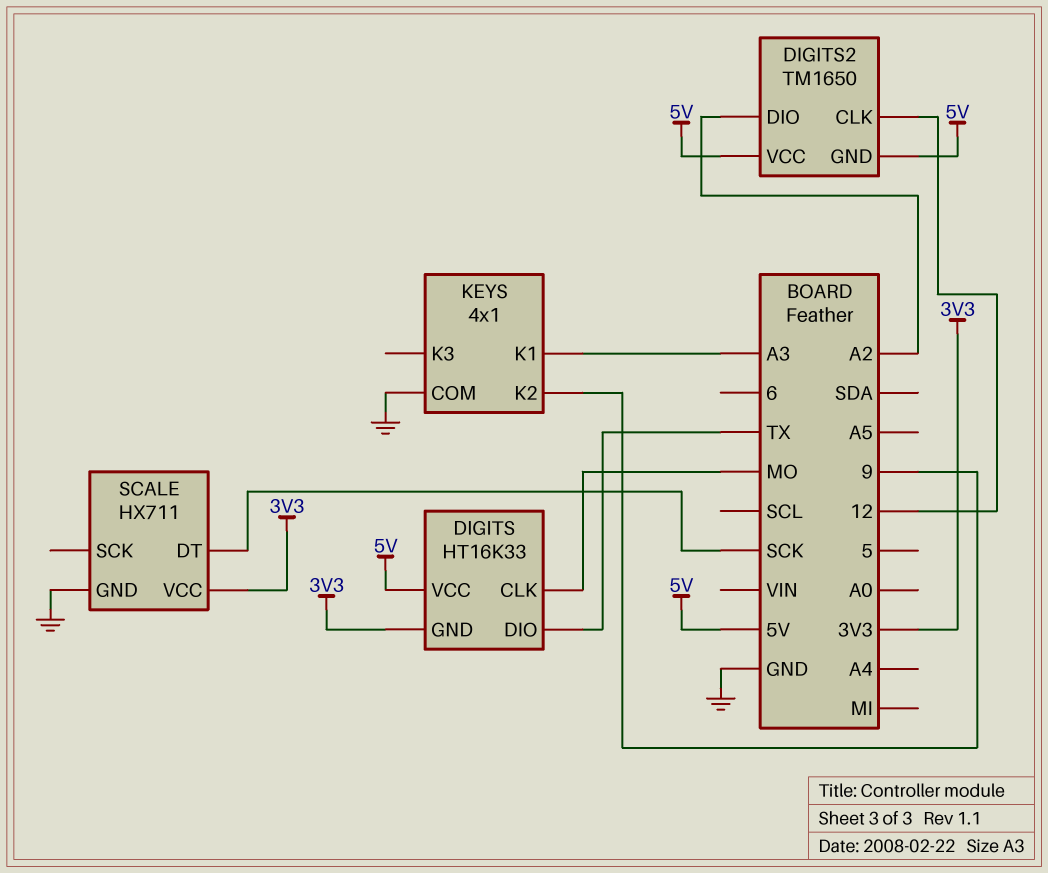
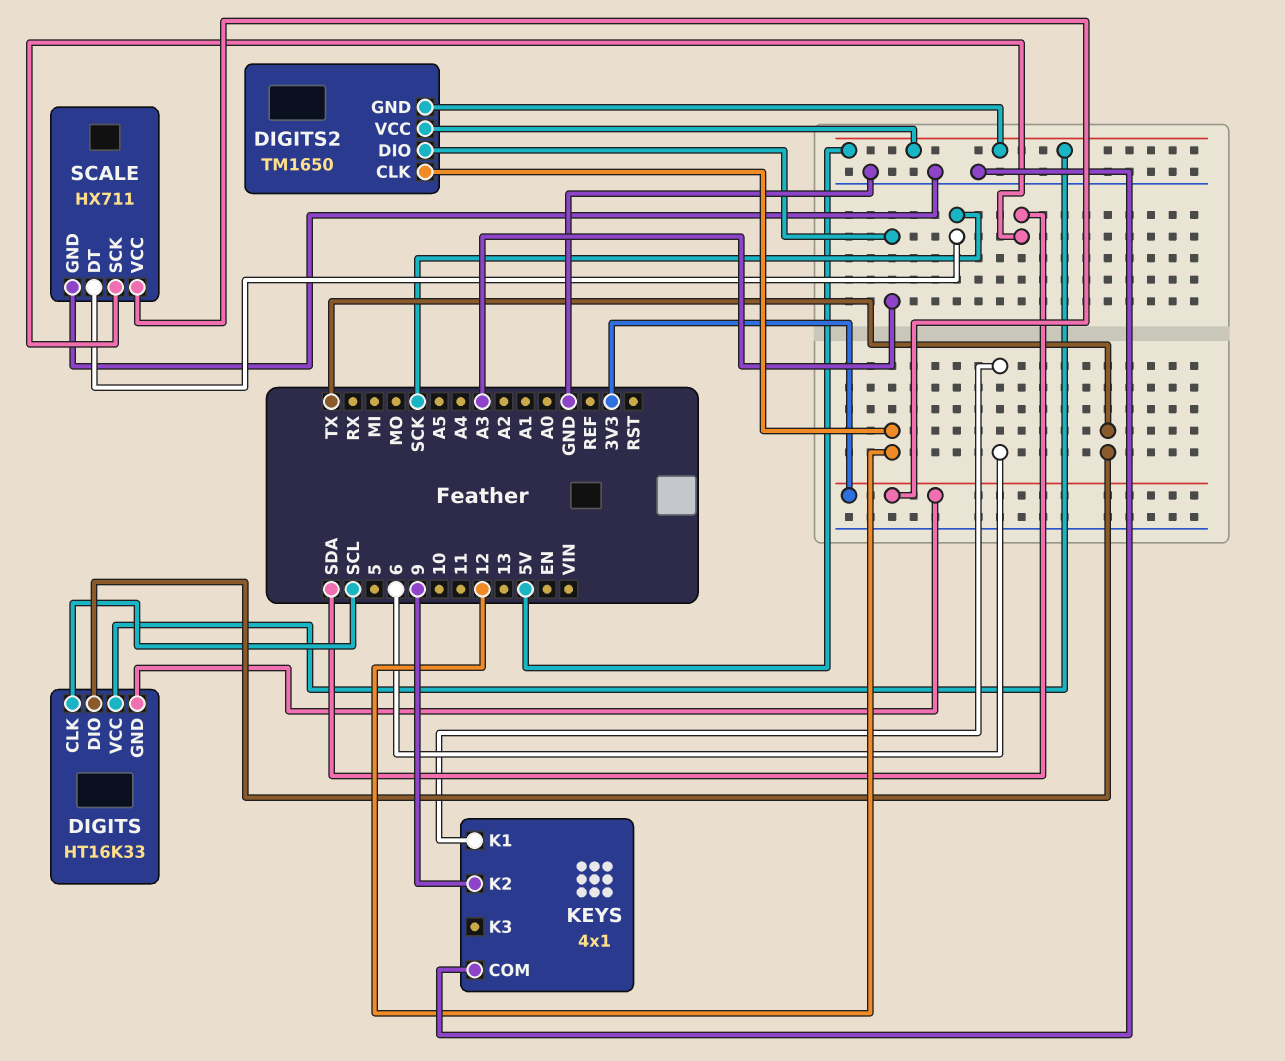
DIGITS pin CLK: MO -> SCL
DIGITS2 pin DIO: A2 -> A3
KEYS pin K1: A3 -> 6
SCALE pin SCK: none -> SDA

